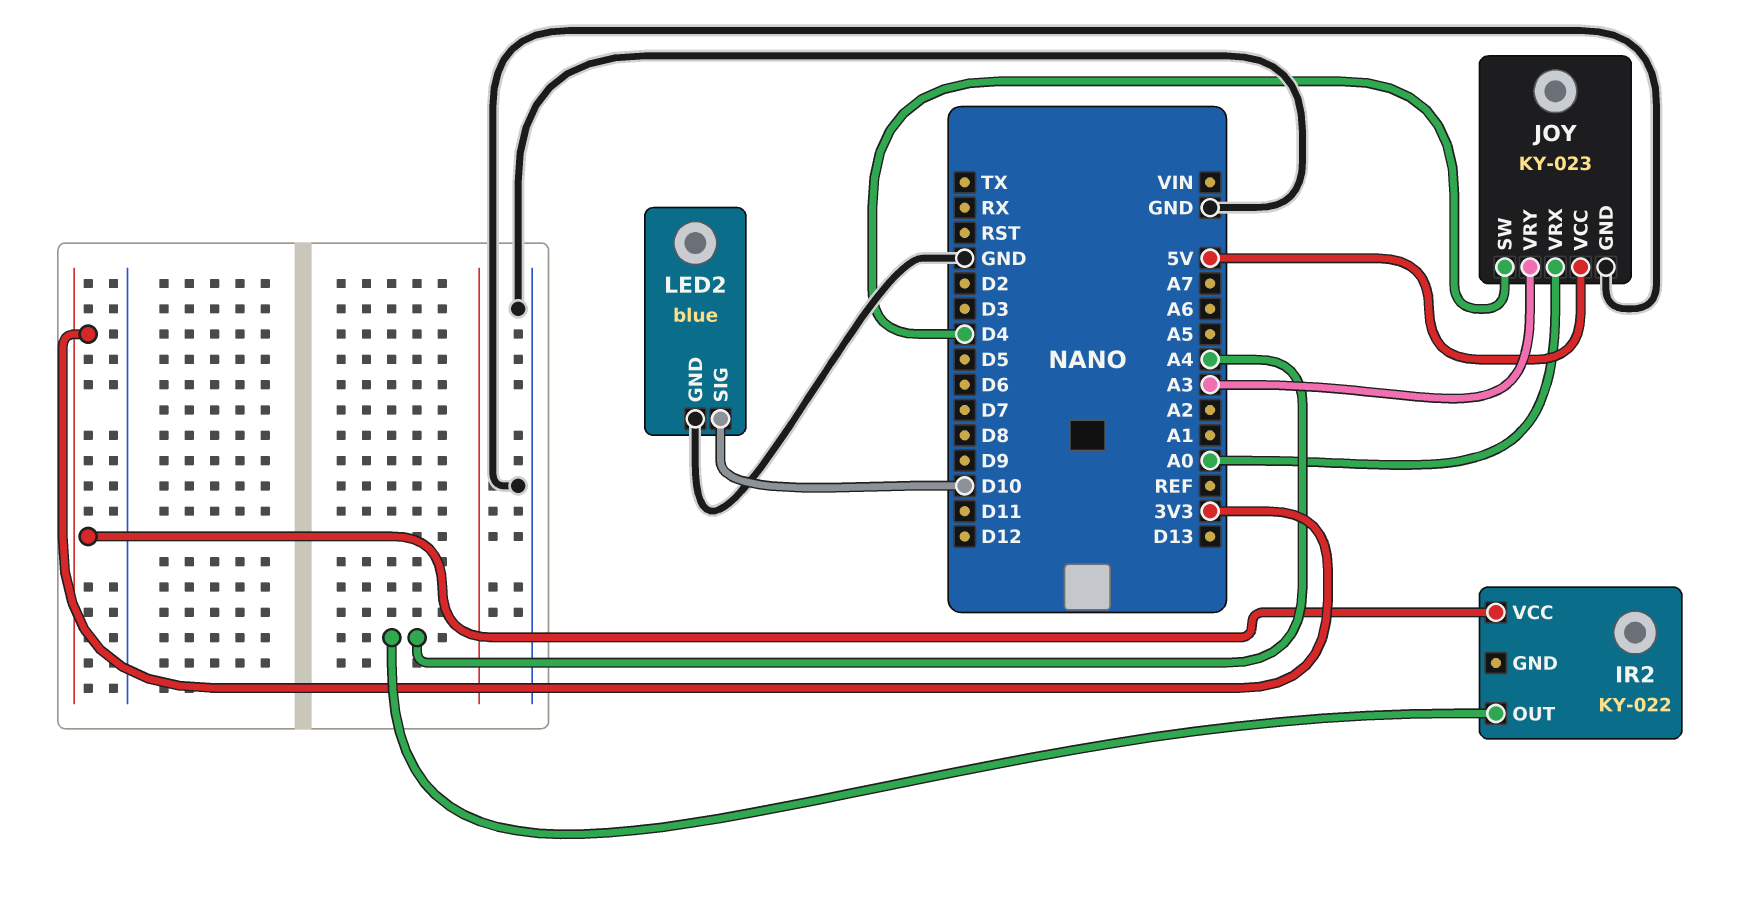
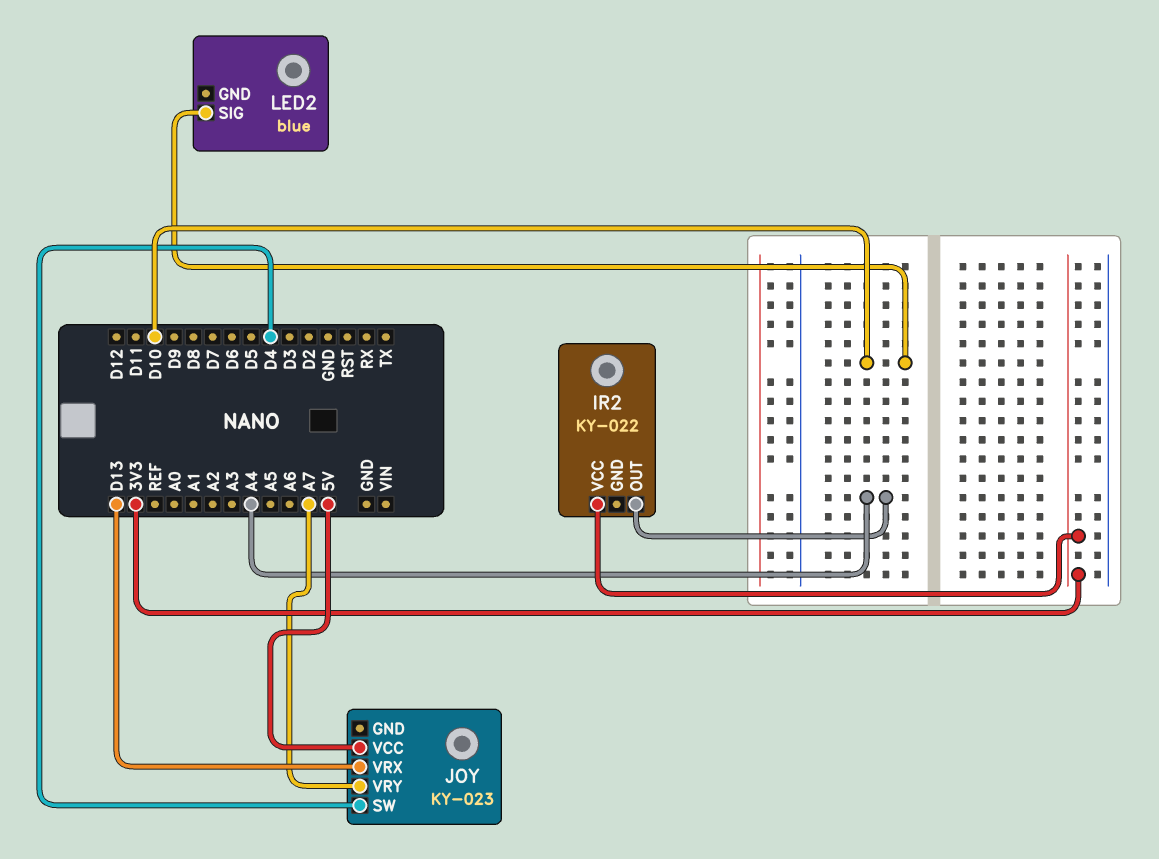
JOY pin GND: GND -> none
JOY pin VRX: A0 -> D13
JOY pin VRY: A3 -> A7
LED2 pin GND: GND -> none

